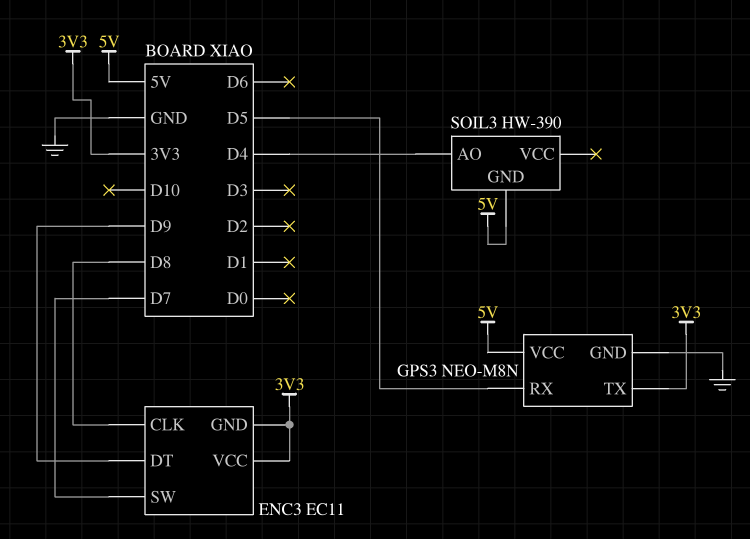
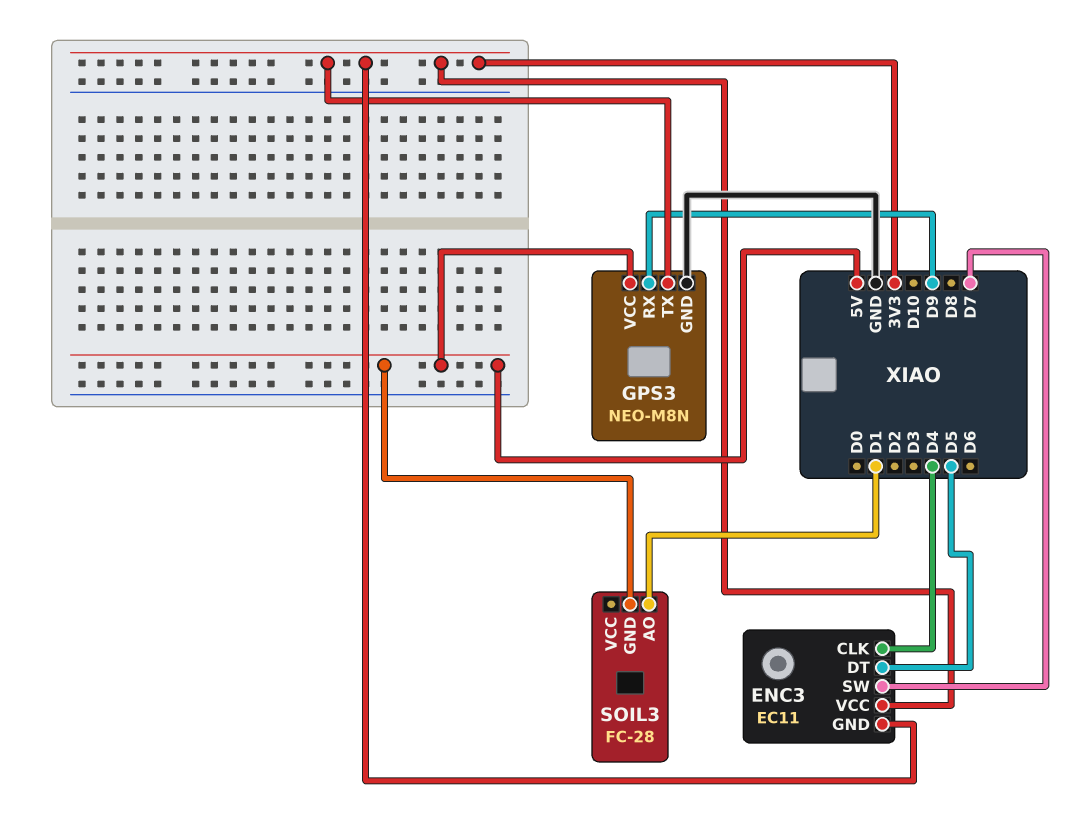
ENC3 pin CLK: D8 -> D4
ENC3 pin DT: D9 -> D5
GPS3 pin RX: D5 -> D9
SOIL3: HW-390 -> FC-28
SOIL3 pin AO: D4 -> D1

